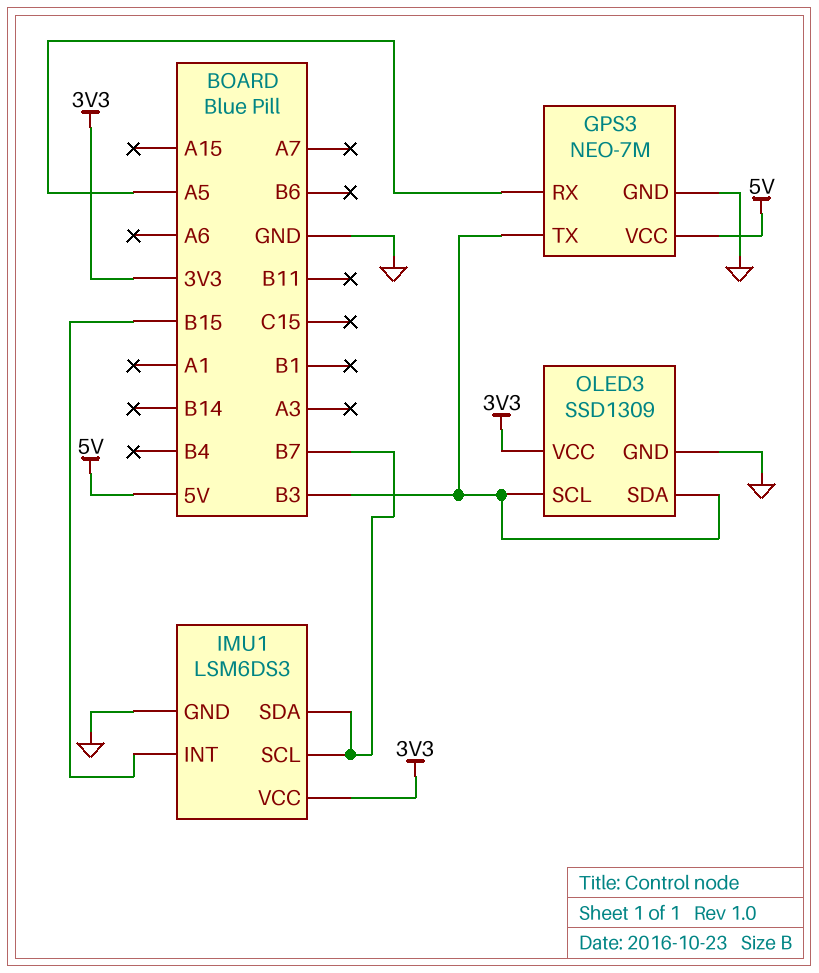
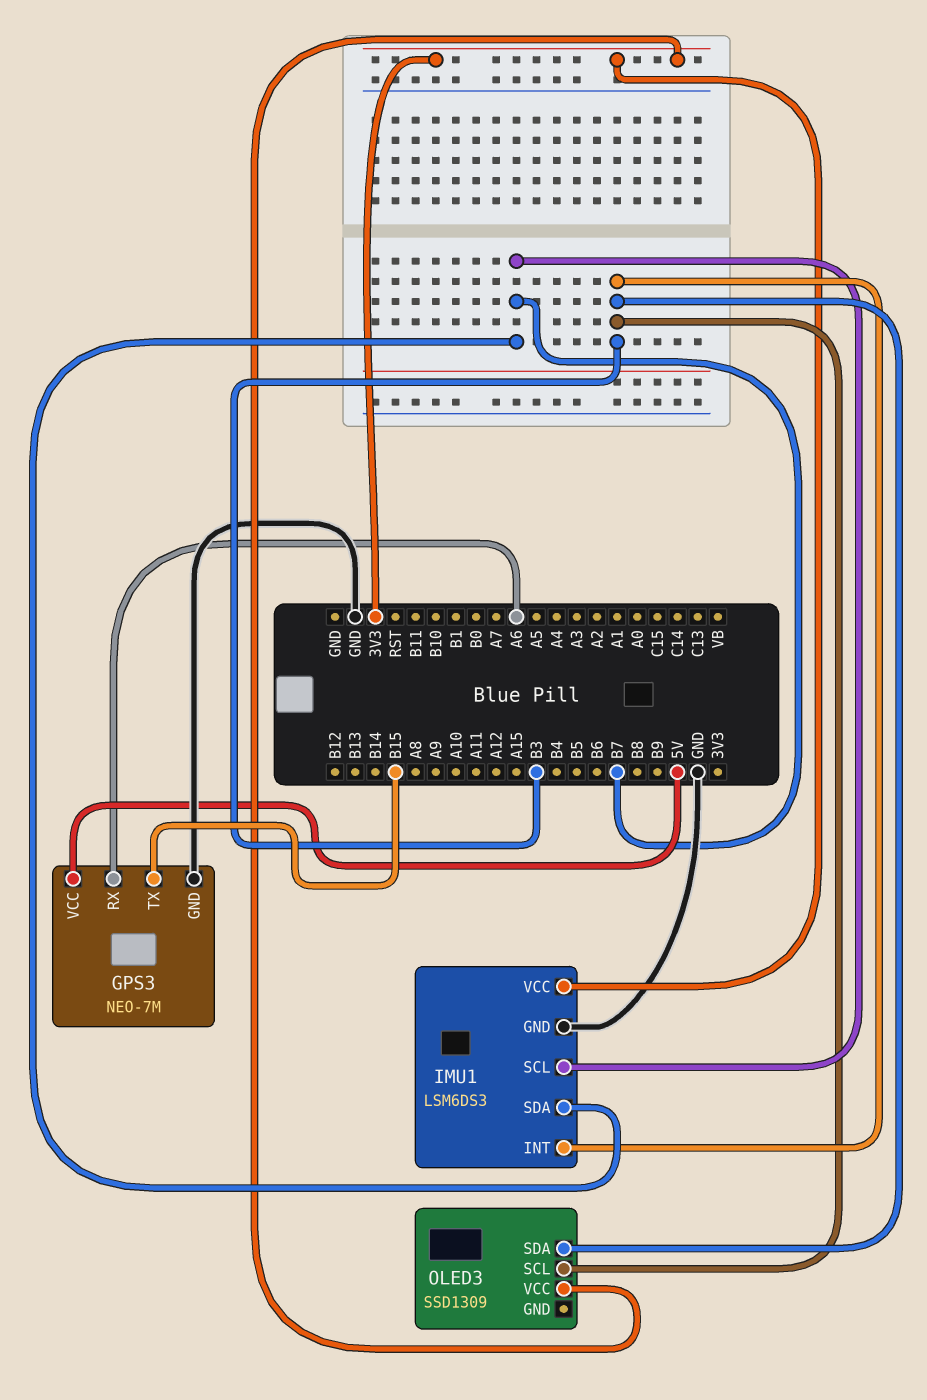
GPS3 pin RX: A5 -> A6
GPS3 pin TX: B3 -> B15
IMU1 pin INT: B15 -> B3
OLED3 pin GND: GND -> none

